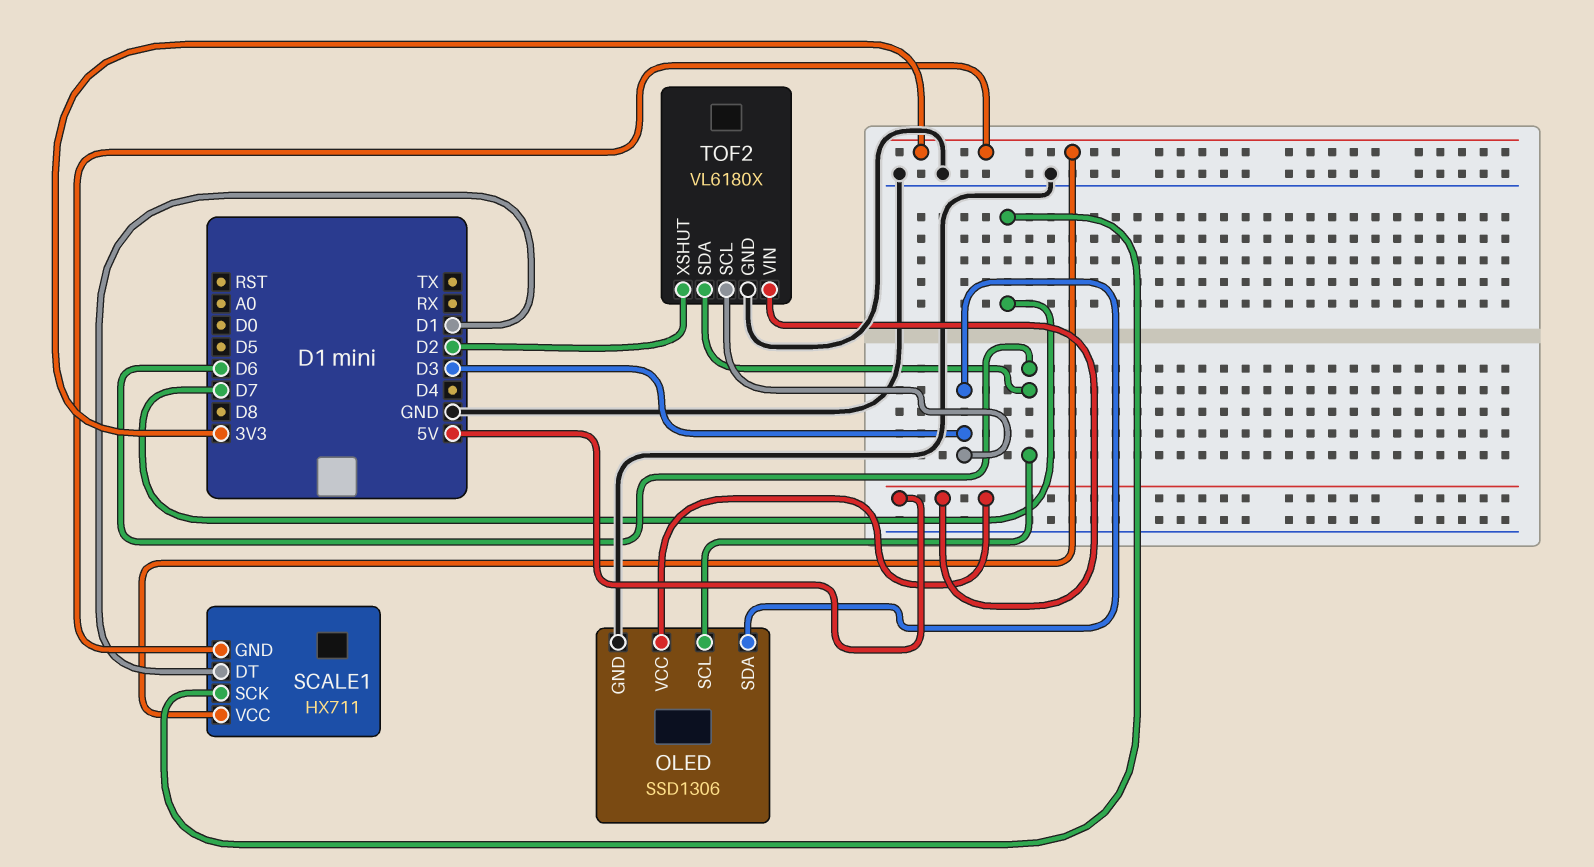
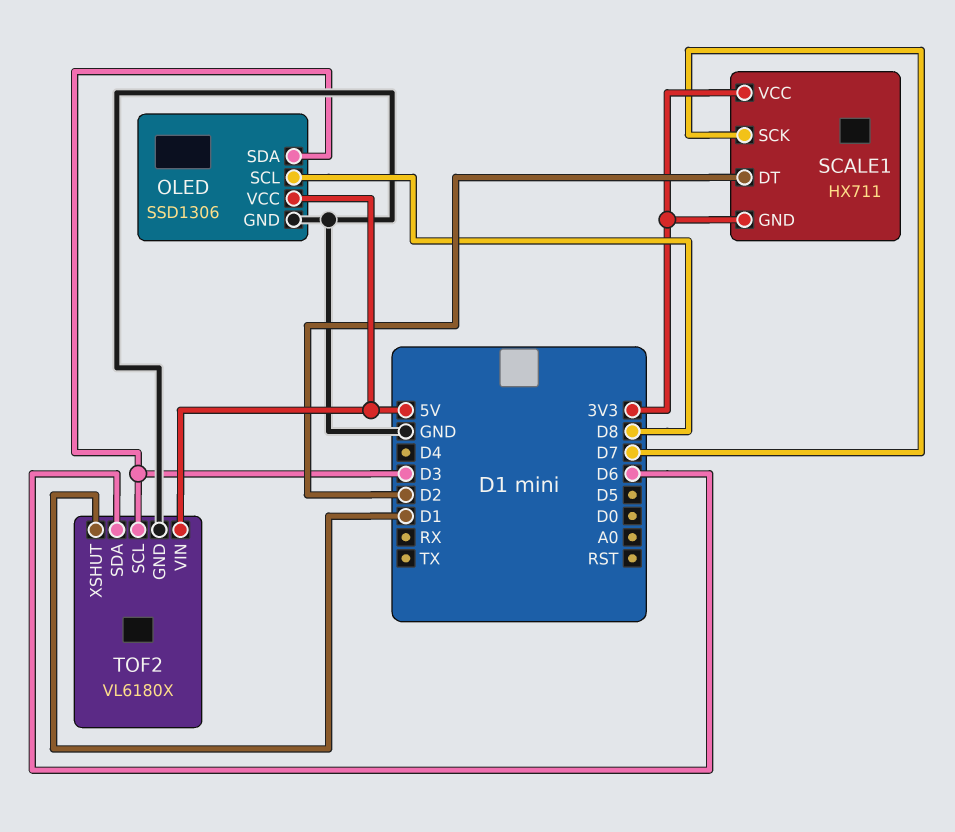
OLED pin SCL: D6 -> D8
SCALE1 pin DT: D1 -> D2
TOF2 pin XSHUT: D2 -> D1

